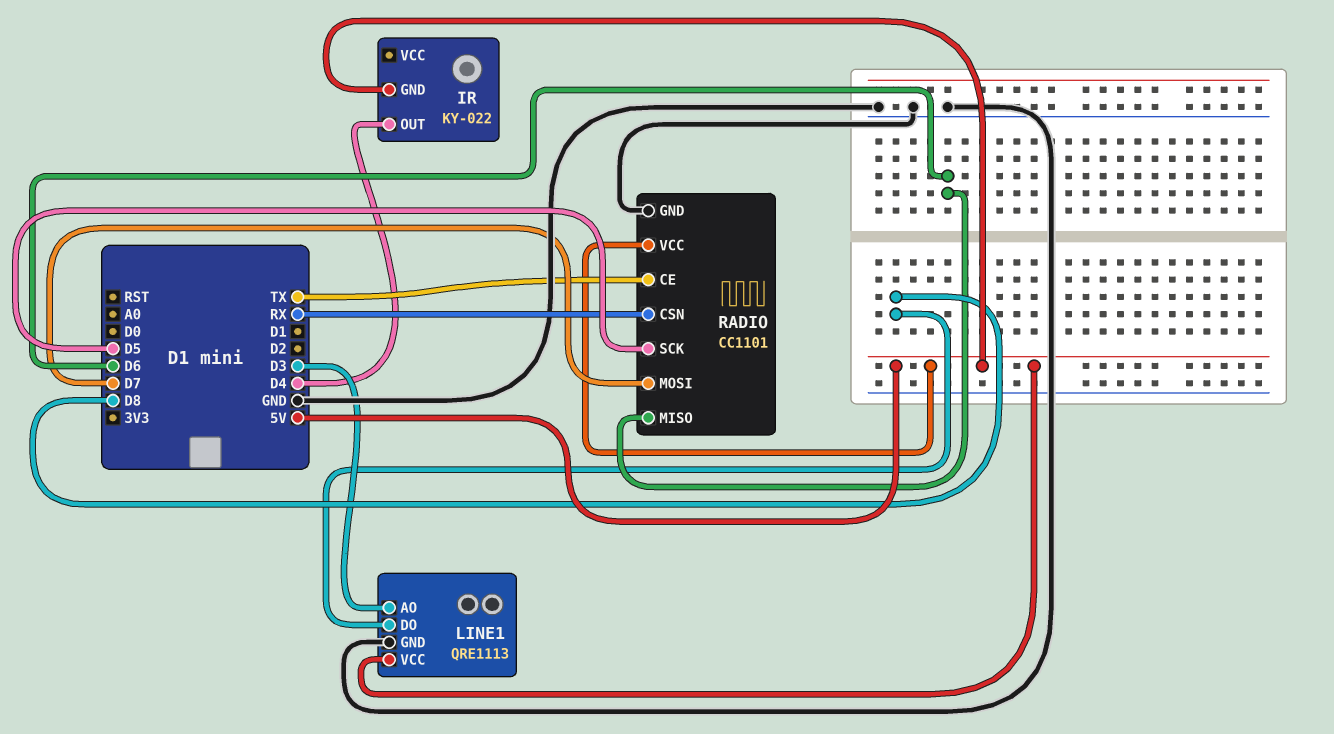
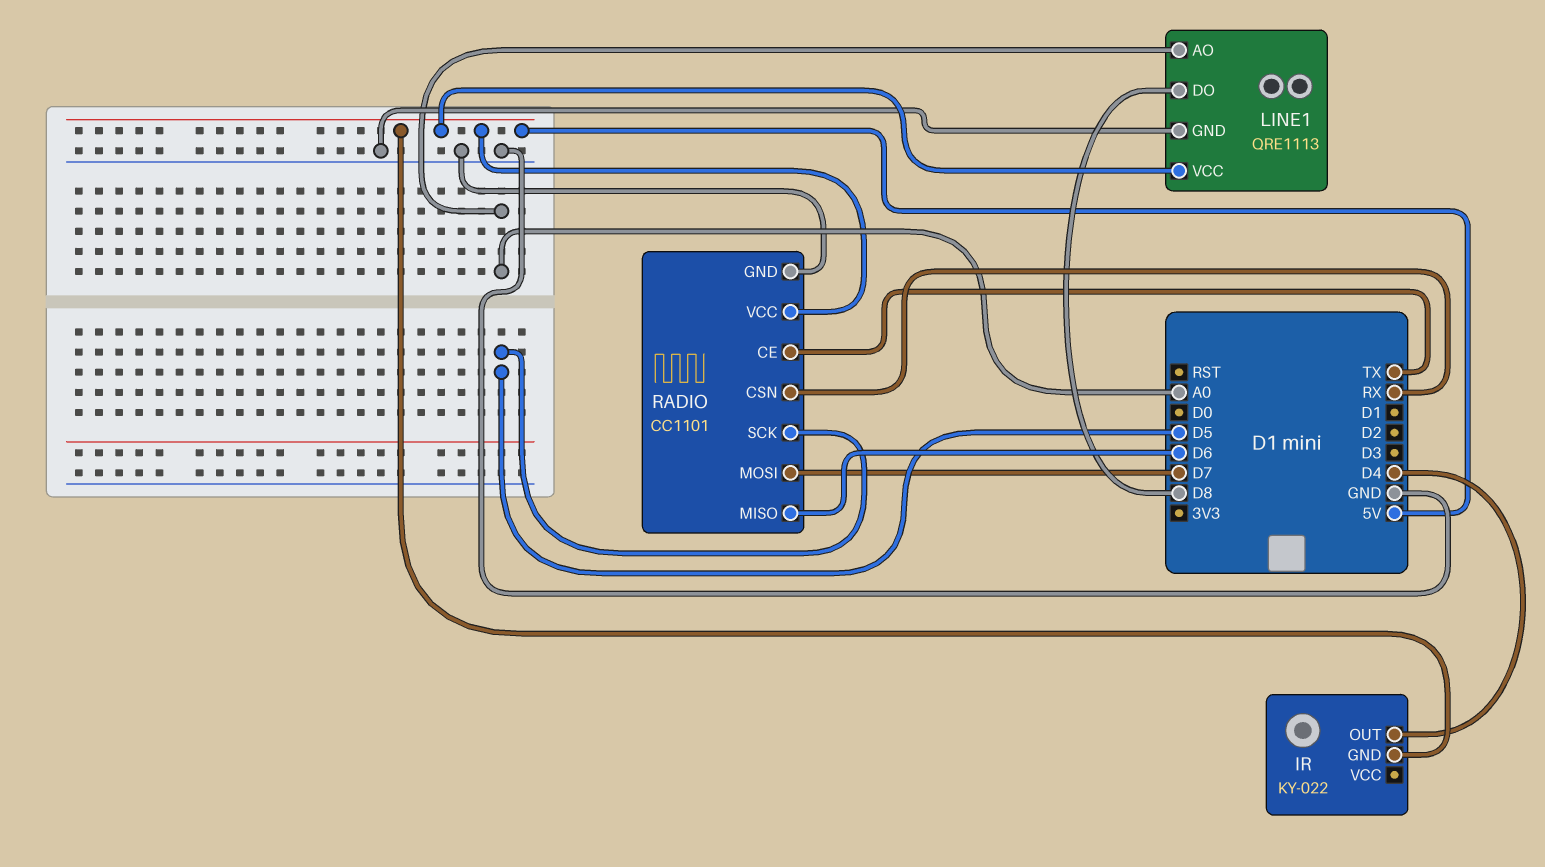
LINE1 pin AO: D3 -> A0

